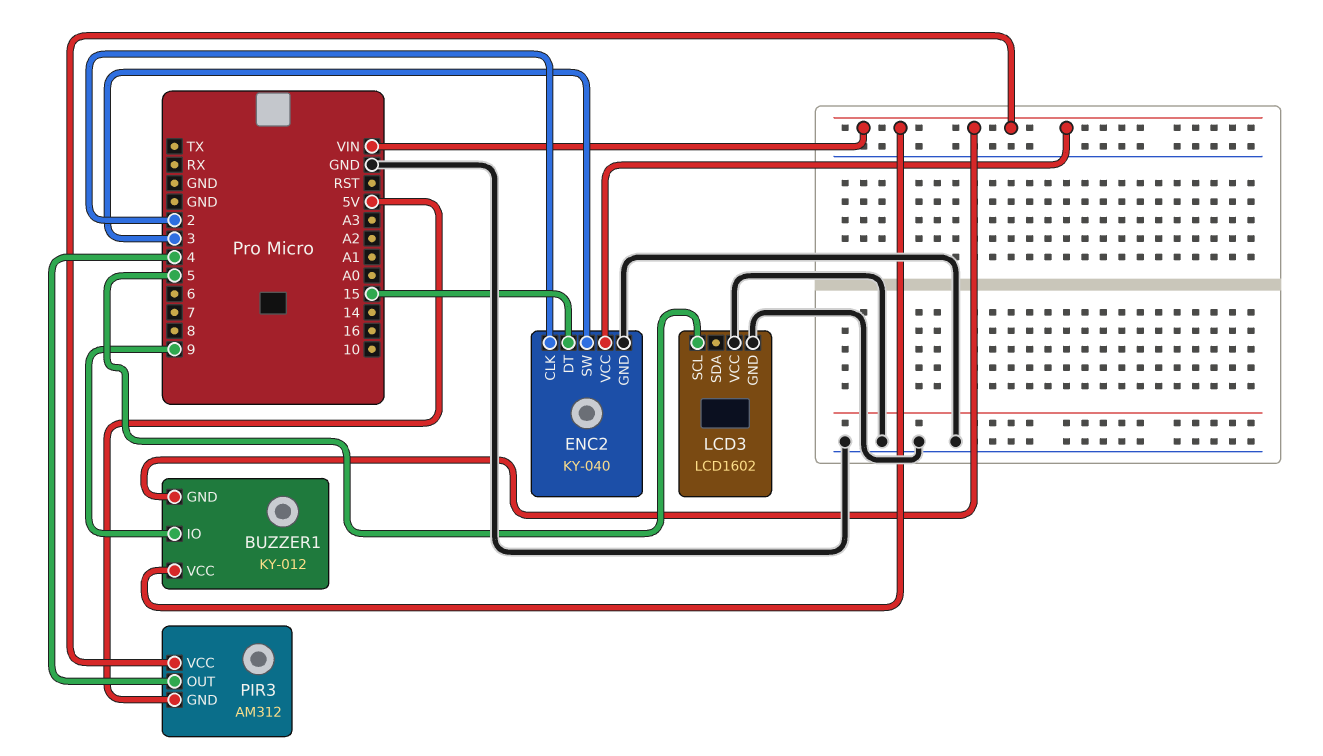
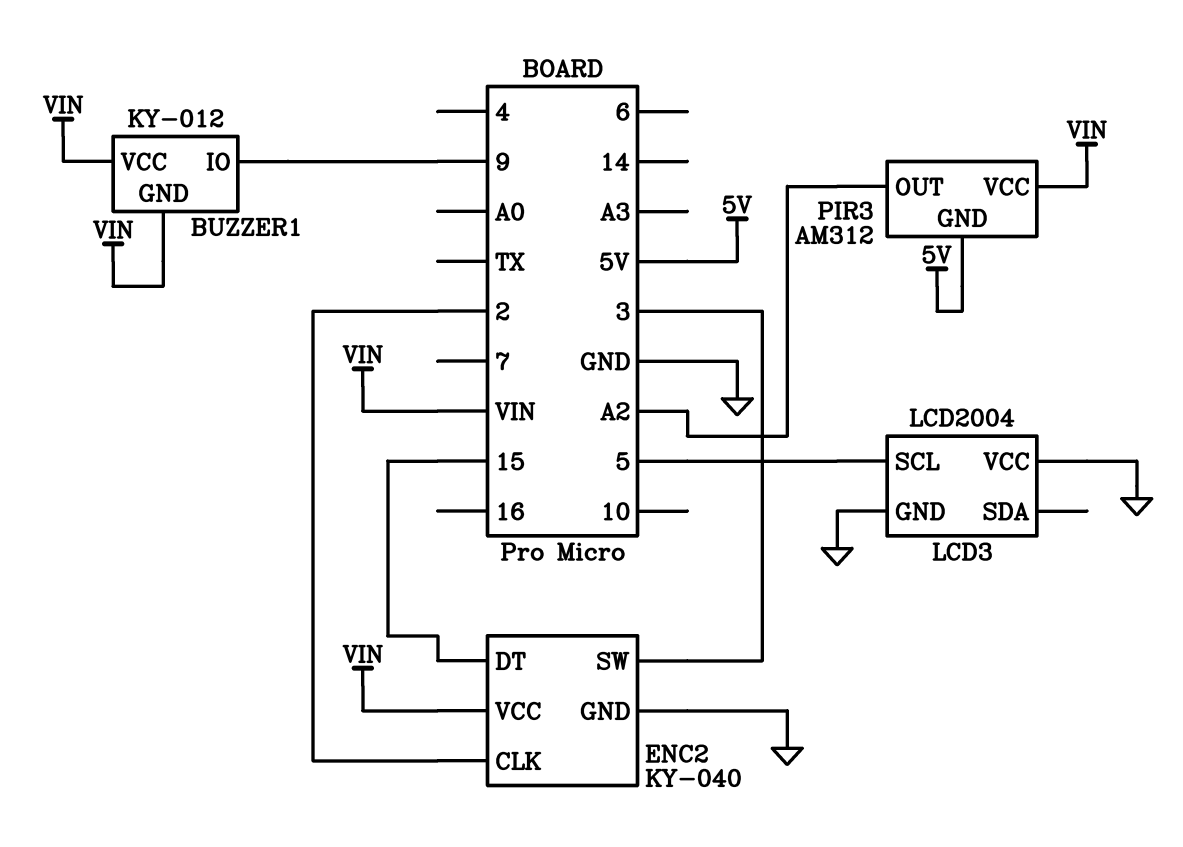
LCD3: LCD1602 -> LCD2004
PIR3 pin OUT: 4 -> A2

